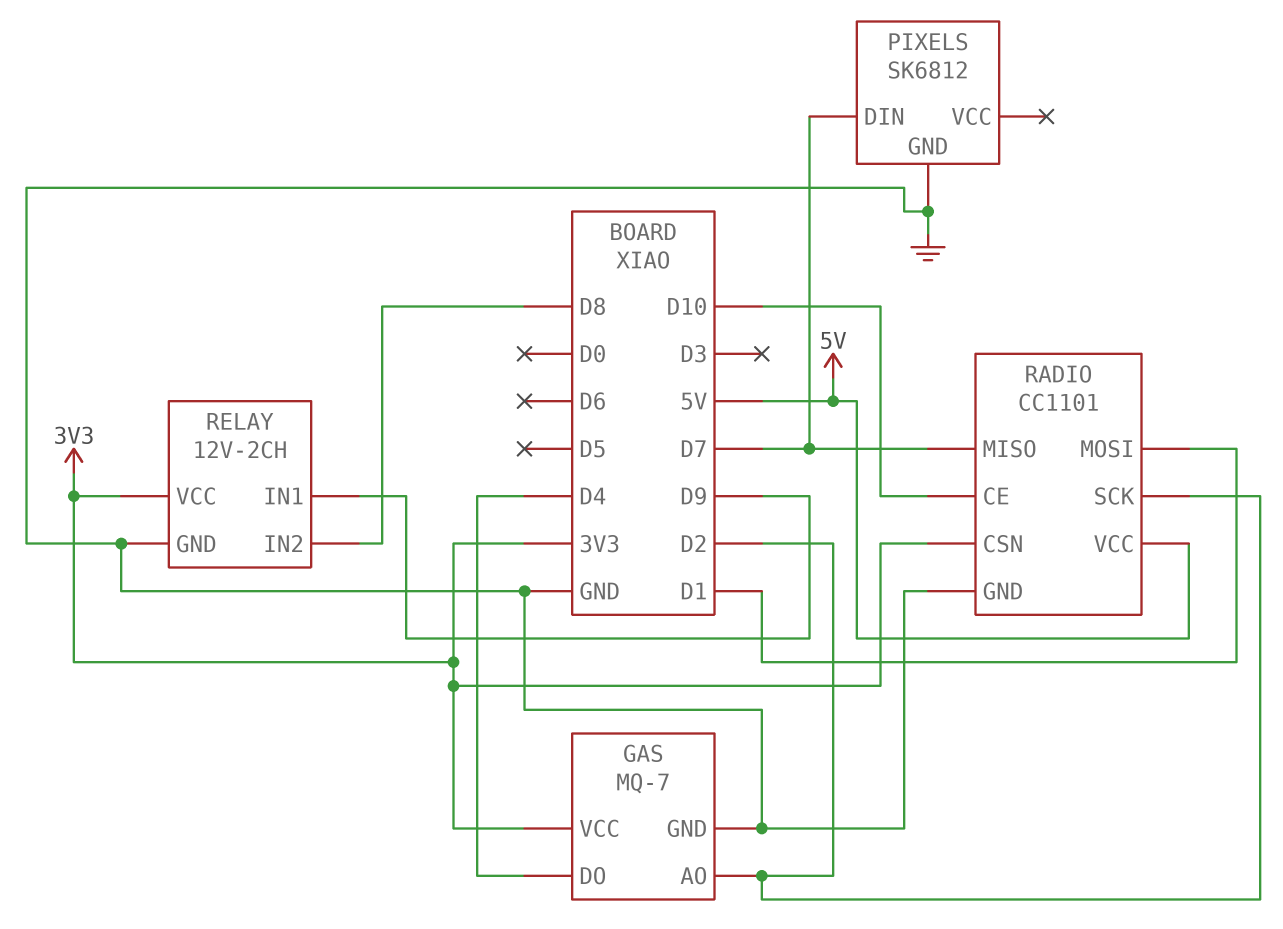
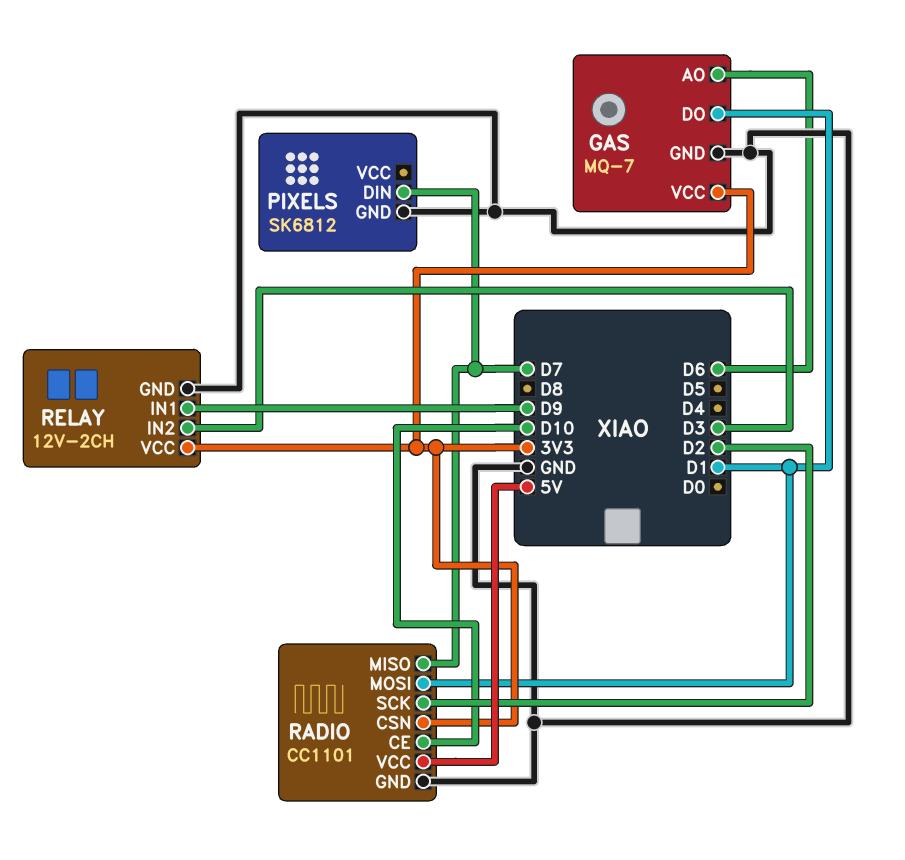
GAS pin AO: D2 -> D6
GAS pin DO: D4 -> D1
RELAY pin IN2: D8 -> D3

